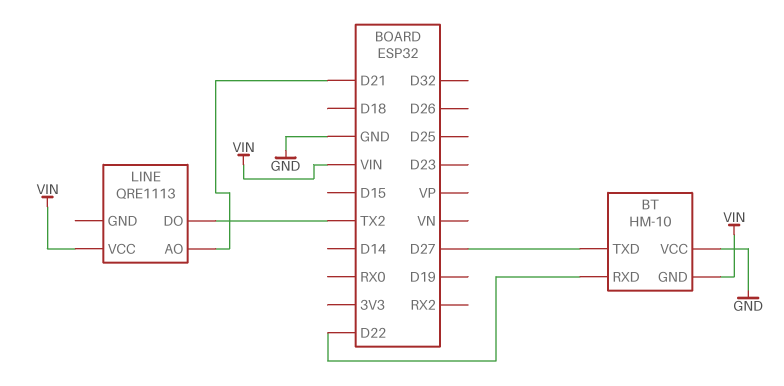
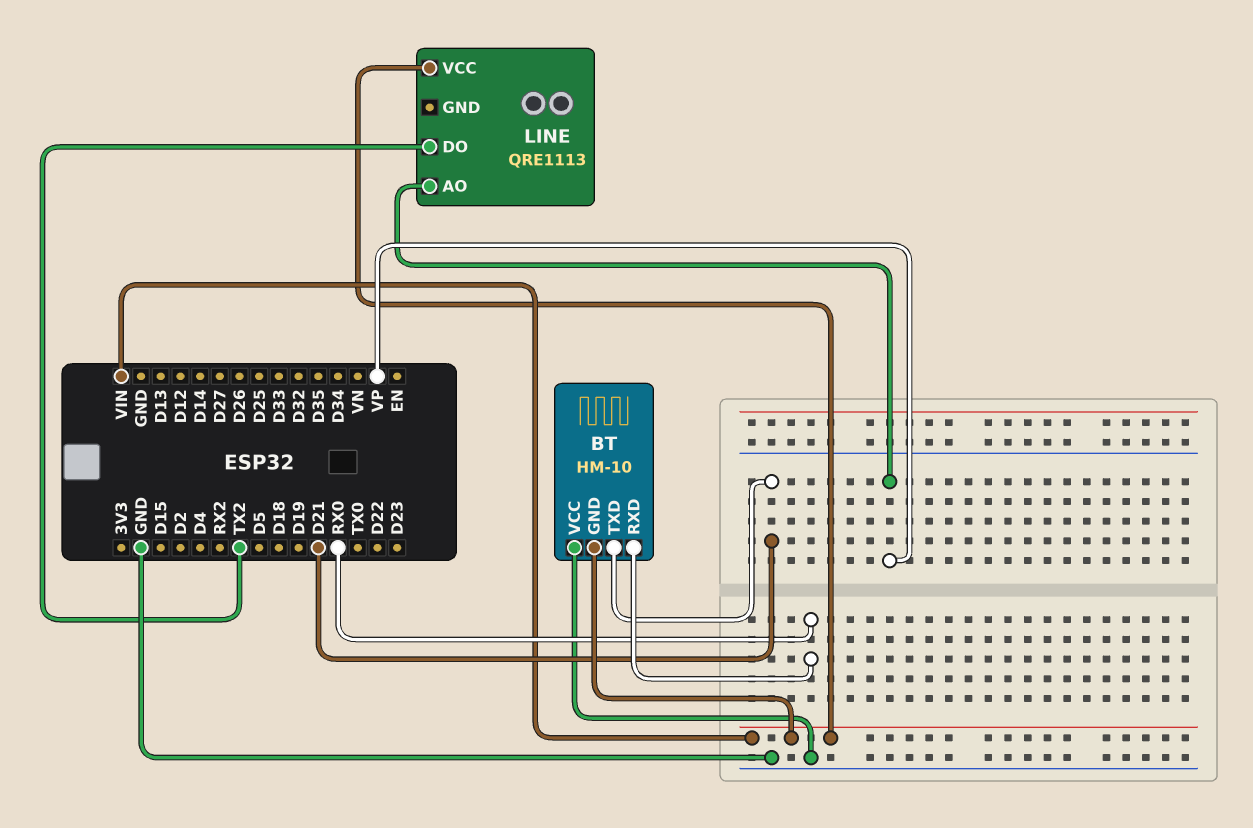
BT pin RXD: D22 -> RX0
BT pin TXD: D27 -> D21
LINE pin AO: D21 -> VP

